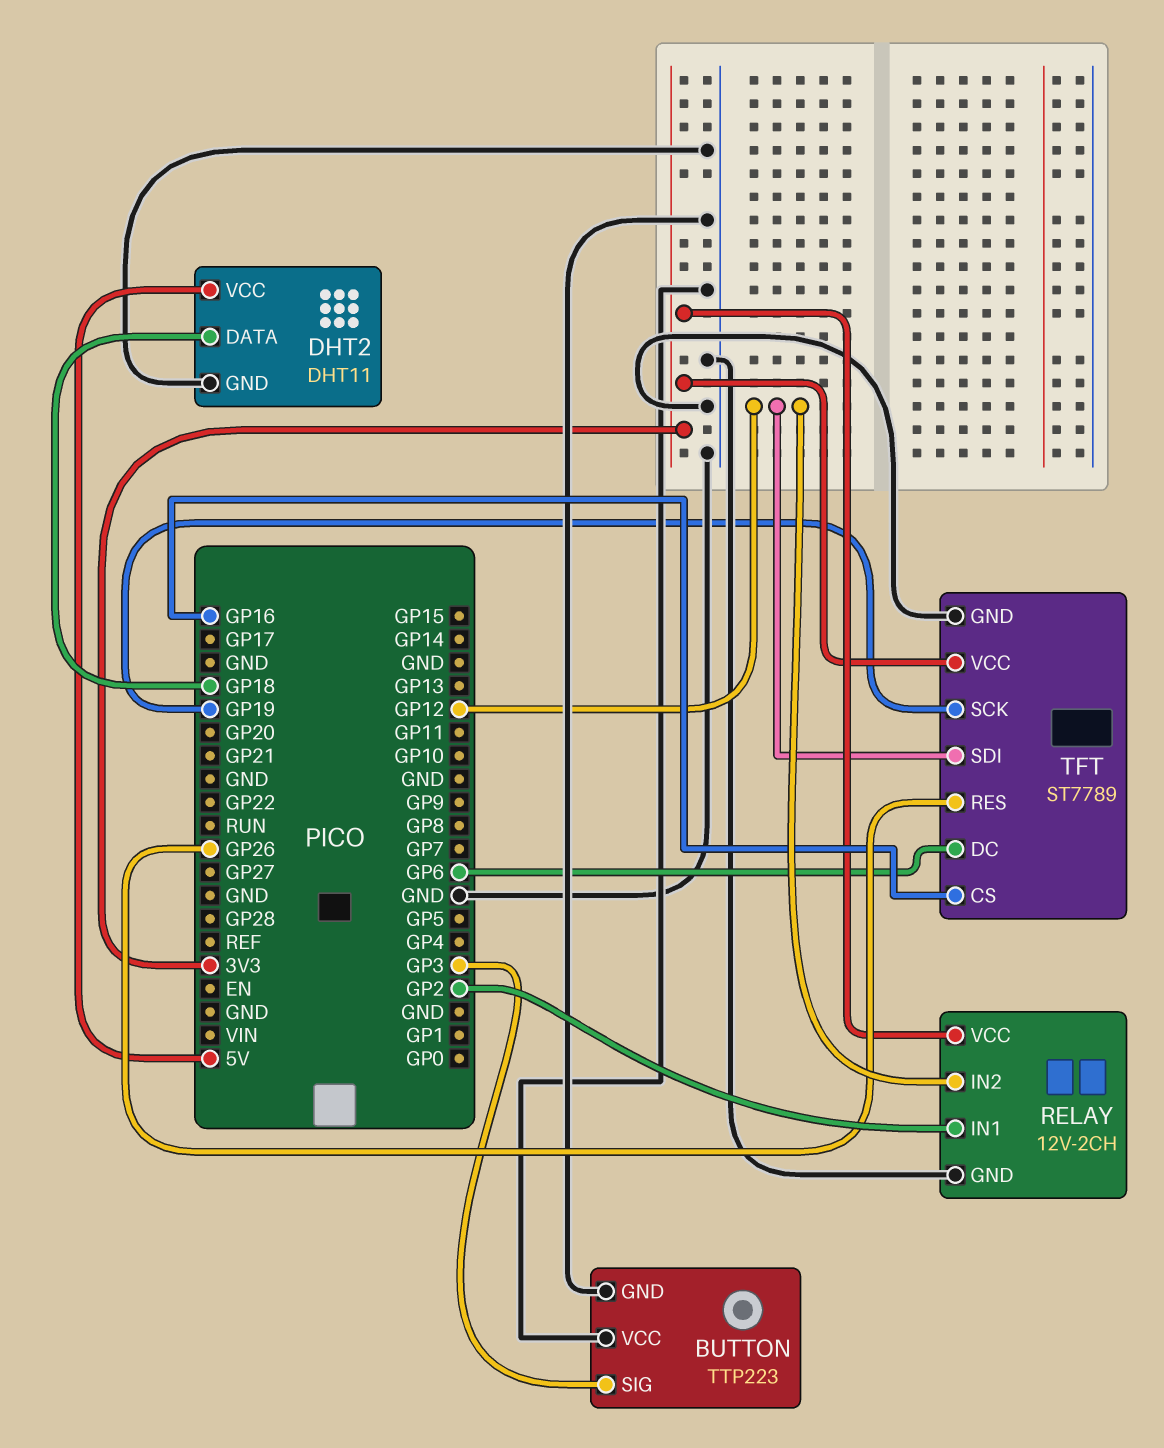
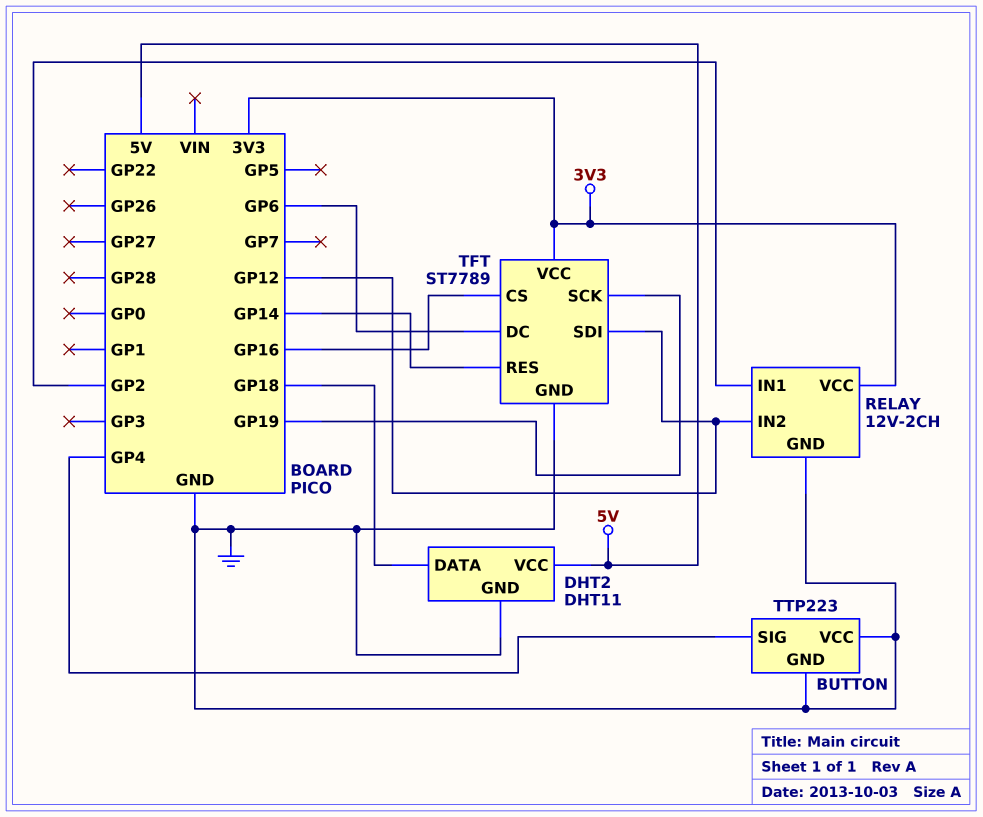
BUTTON pin SIG: GP3 -> GP4
TFT pin RES: GP26 -> GP14

